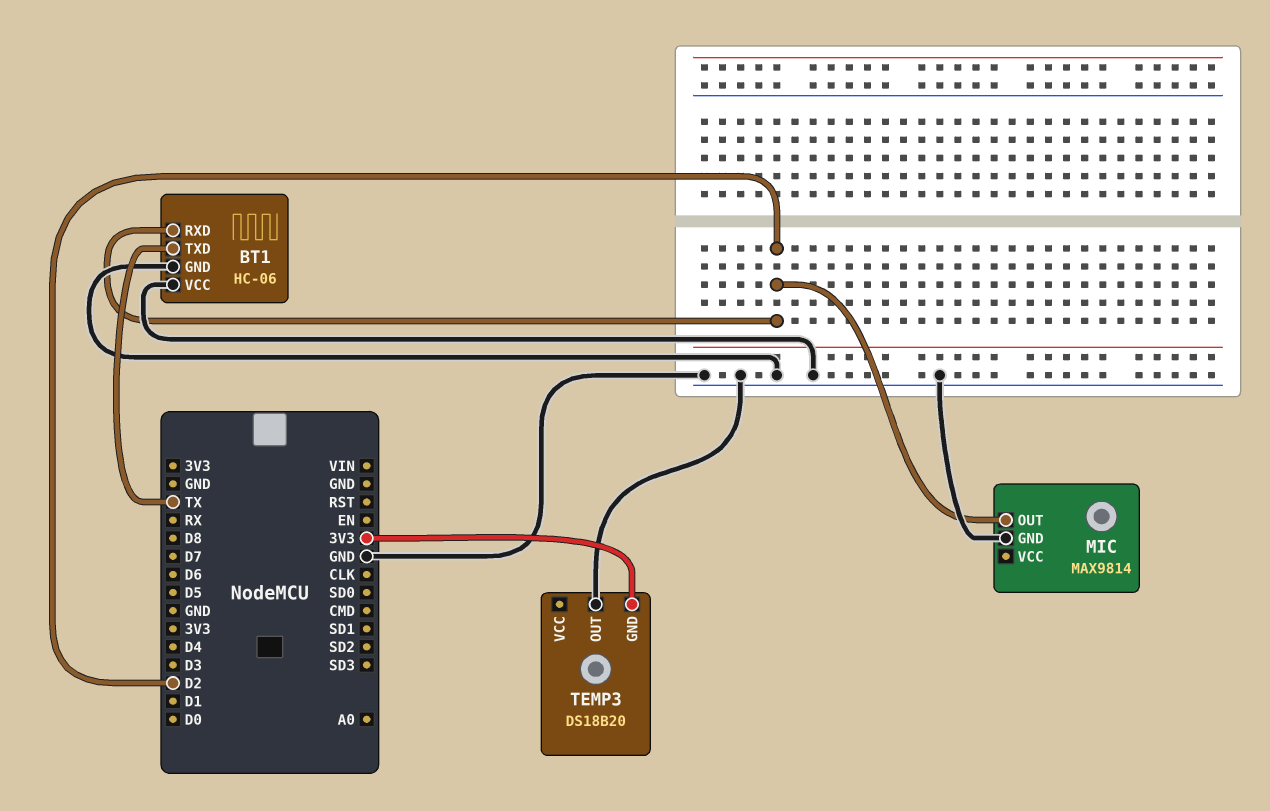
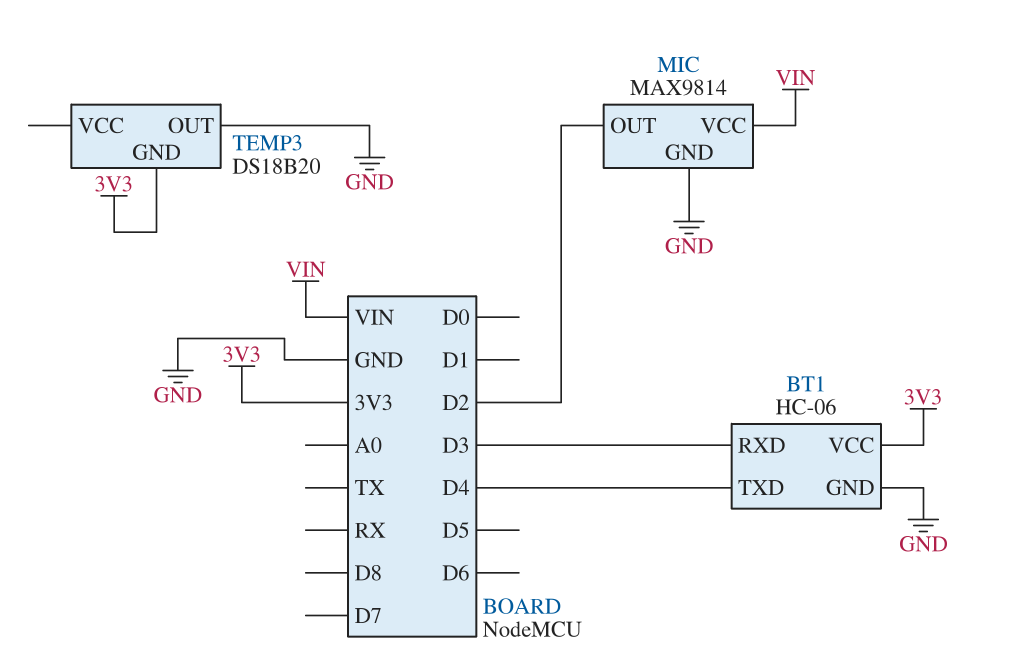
BT1 pin RXD: D2 -> D3
BT1 pin TXD: TX -> D4
BT1 pin VCC: GND -> 3V3
MIC pin VCC: none -> VIN

